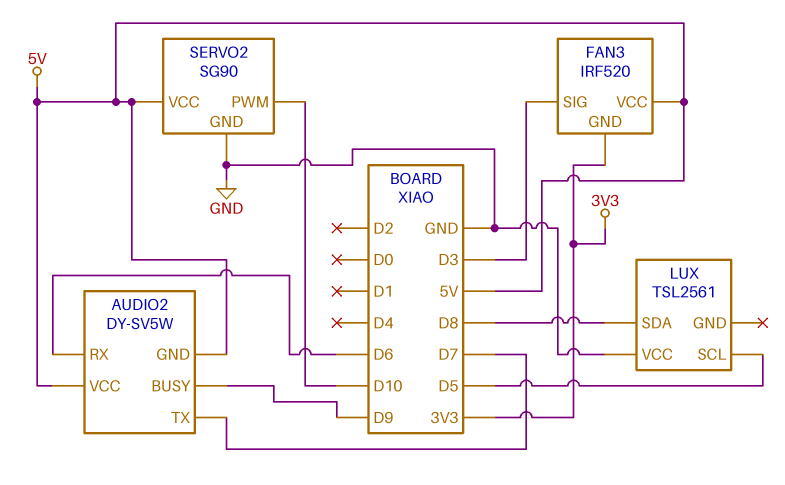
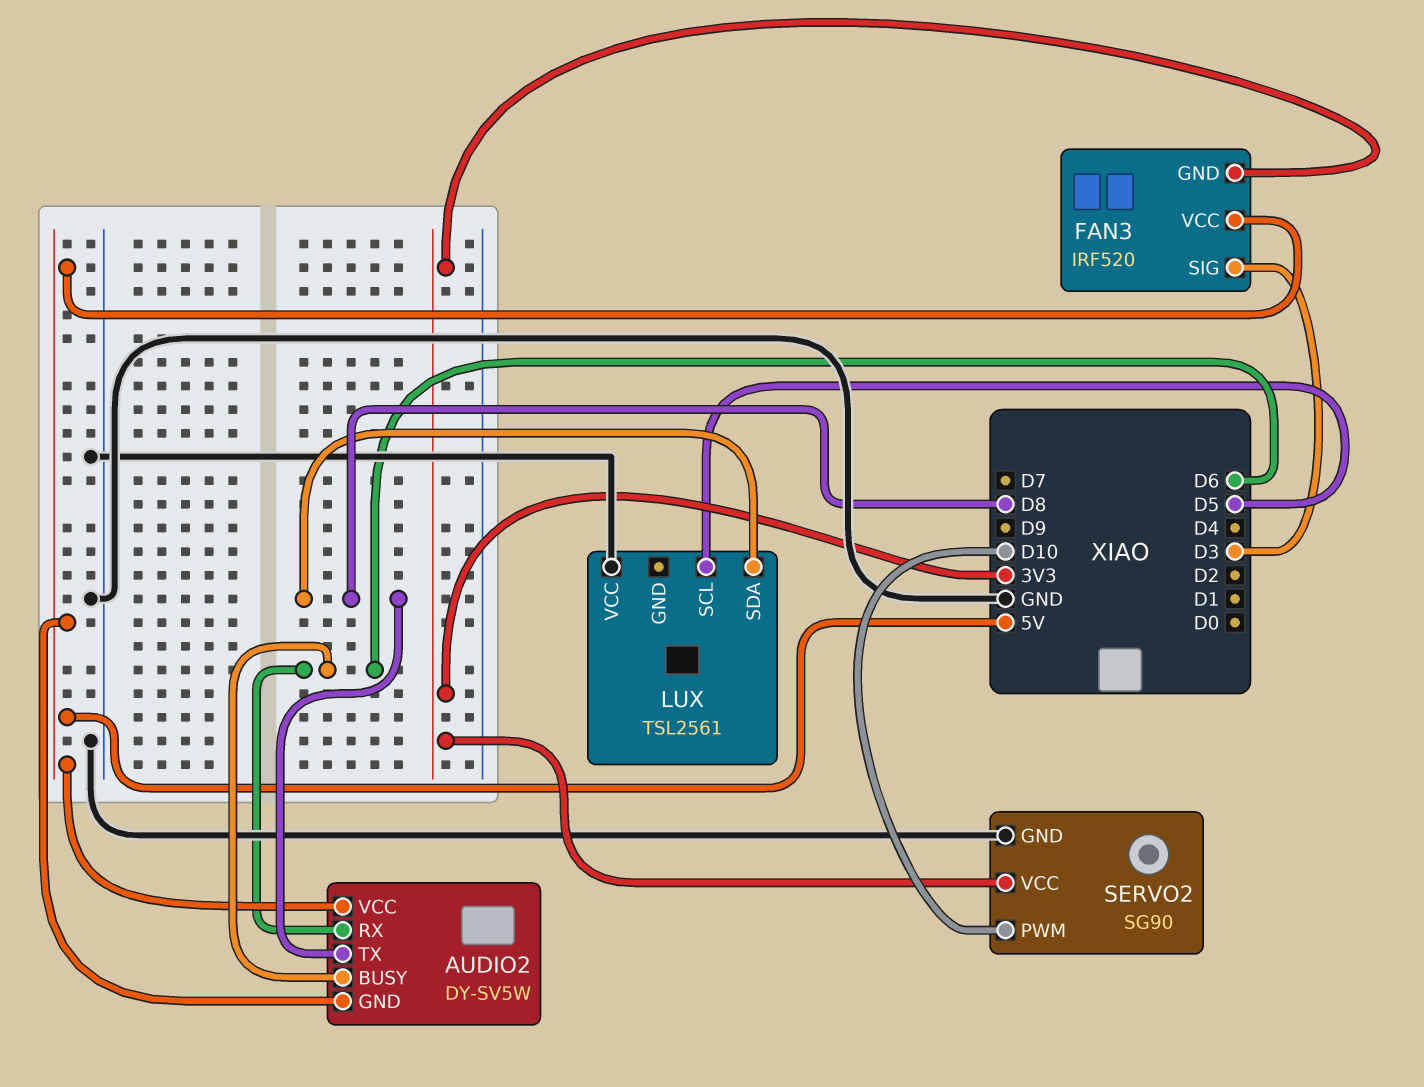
AUDIO2 pin BUSY: D9 -> D6
AUDIO2 pin TX: D7 -> D8
SERVO2 pin VCC: 5V -> 3V3

